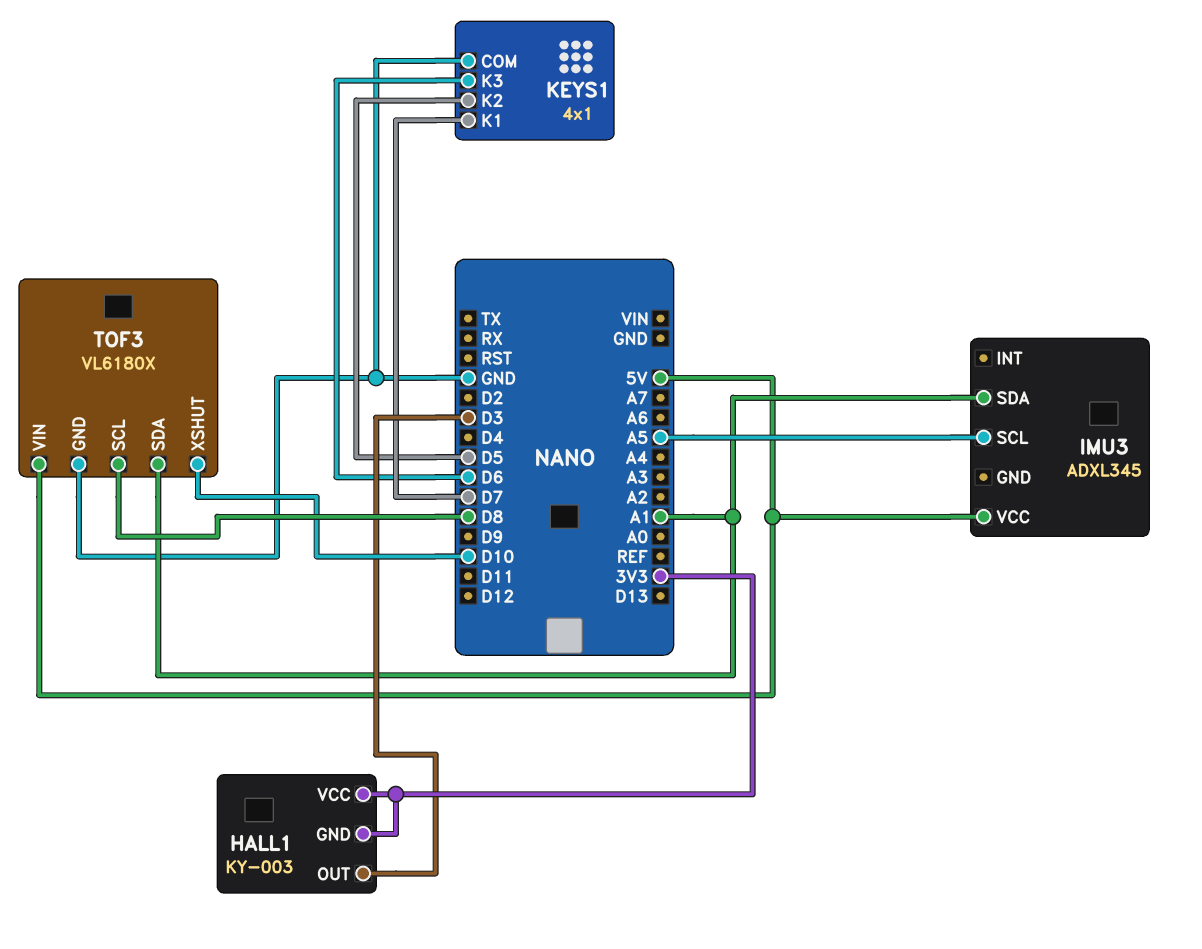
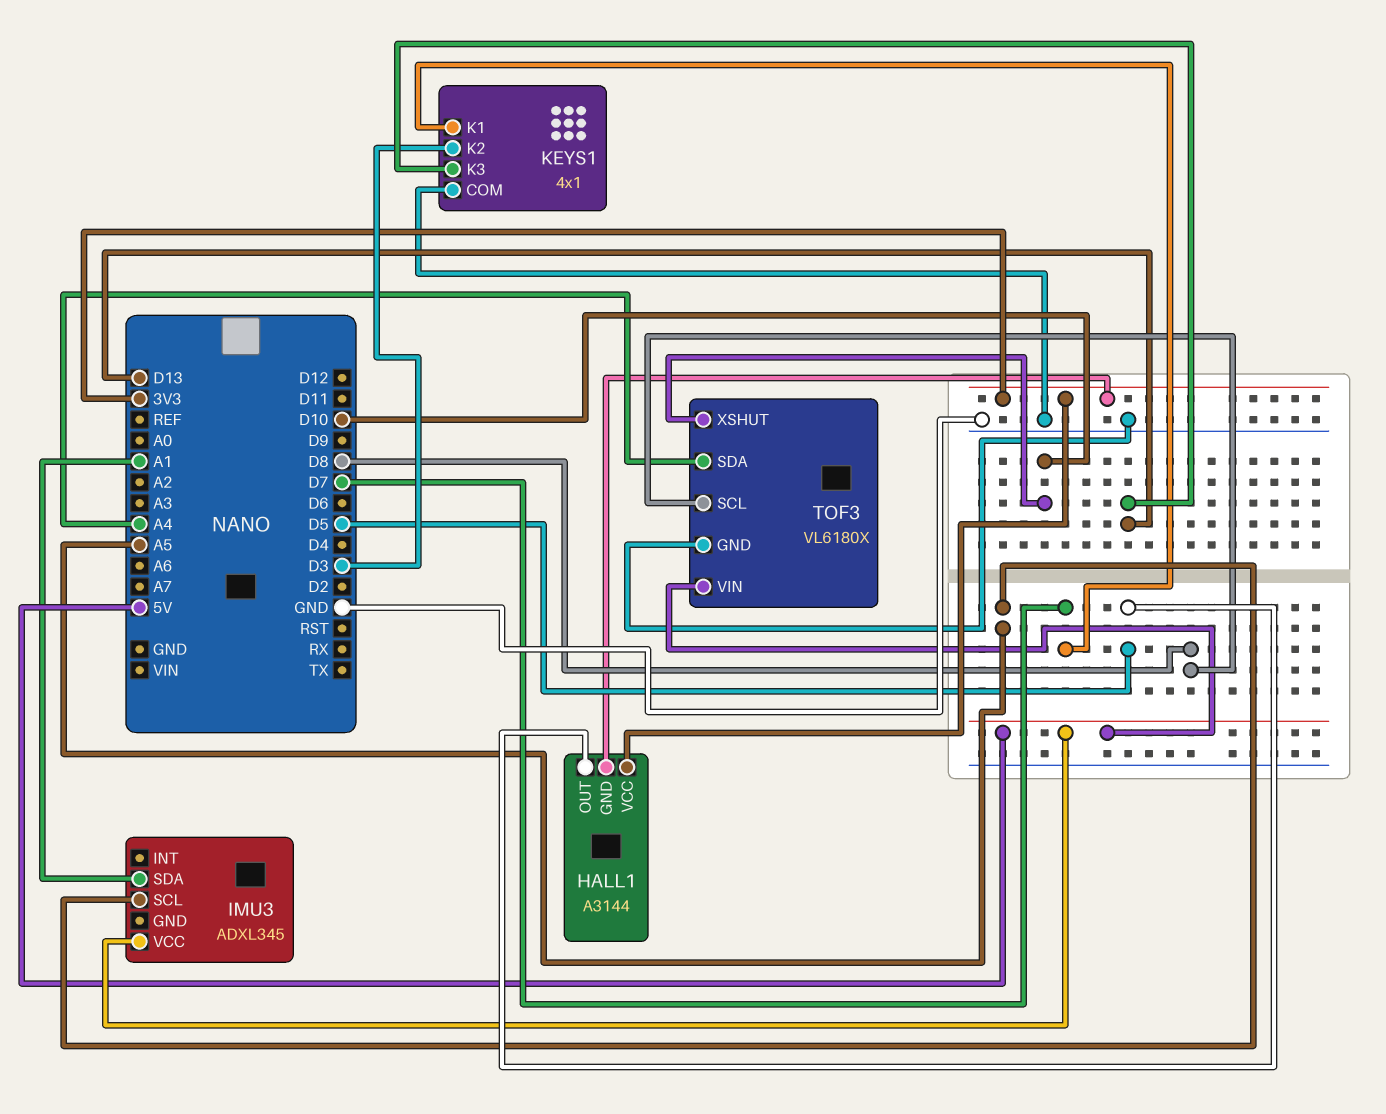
HALL1: KY-003 -> A3144
HALL1 pin OUT: D3 -> D5
KEYS1 pin K2: D5 -> D3
KEYS1 pin K3: D6 -> D13
TOF3 pin SDA: A1 -> A4

